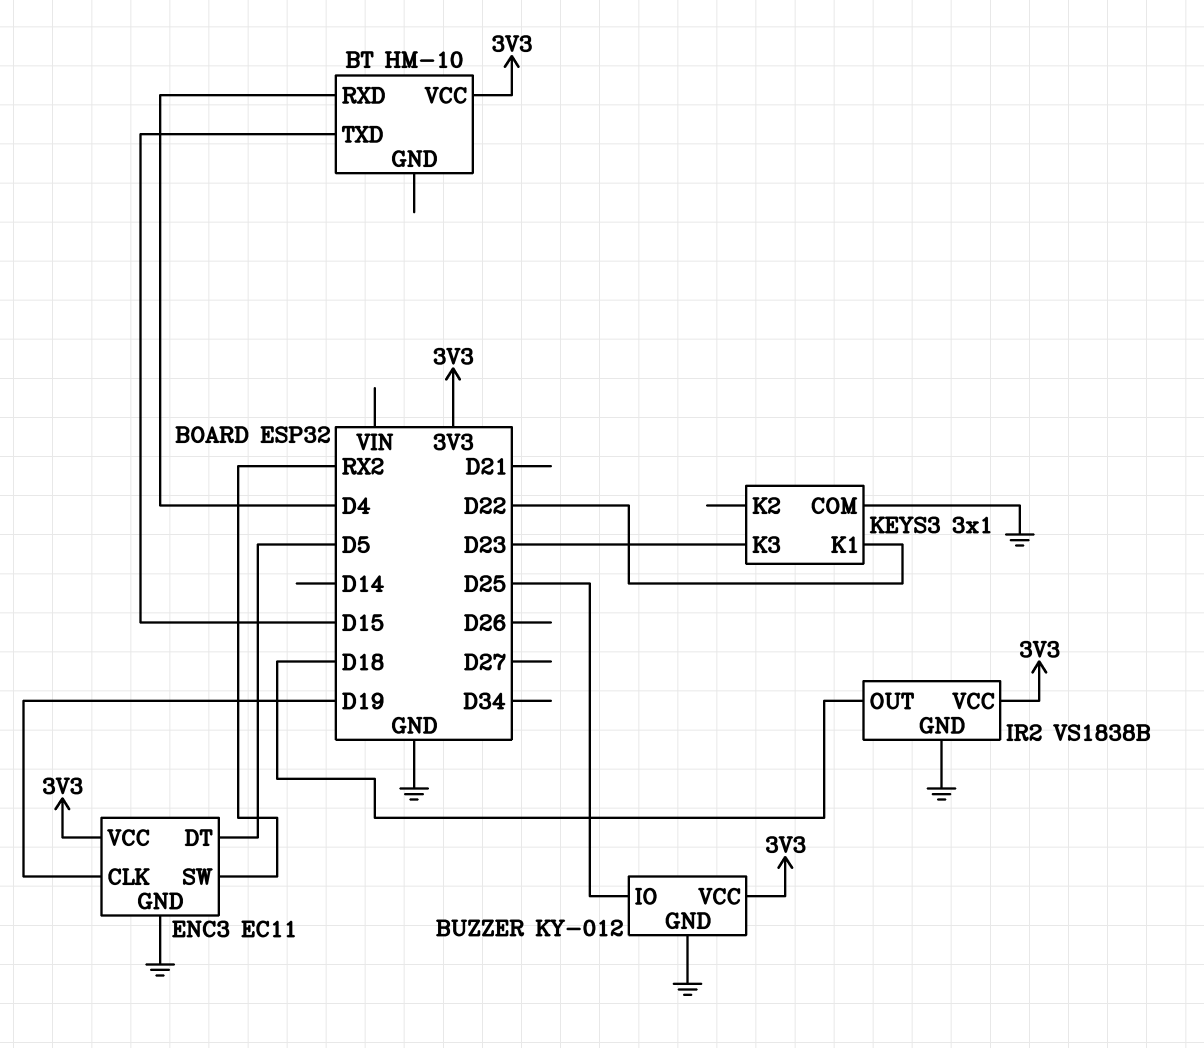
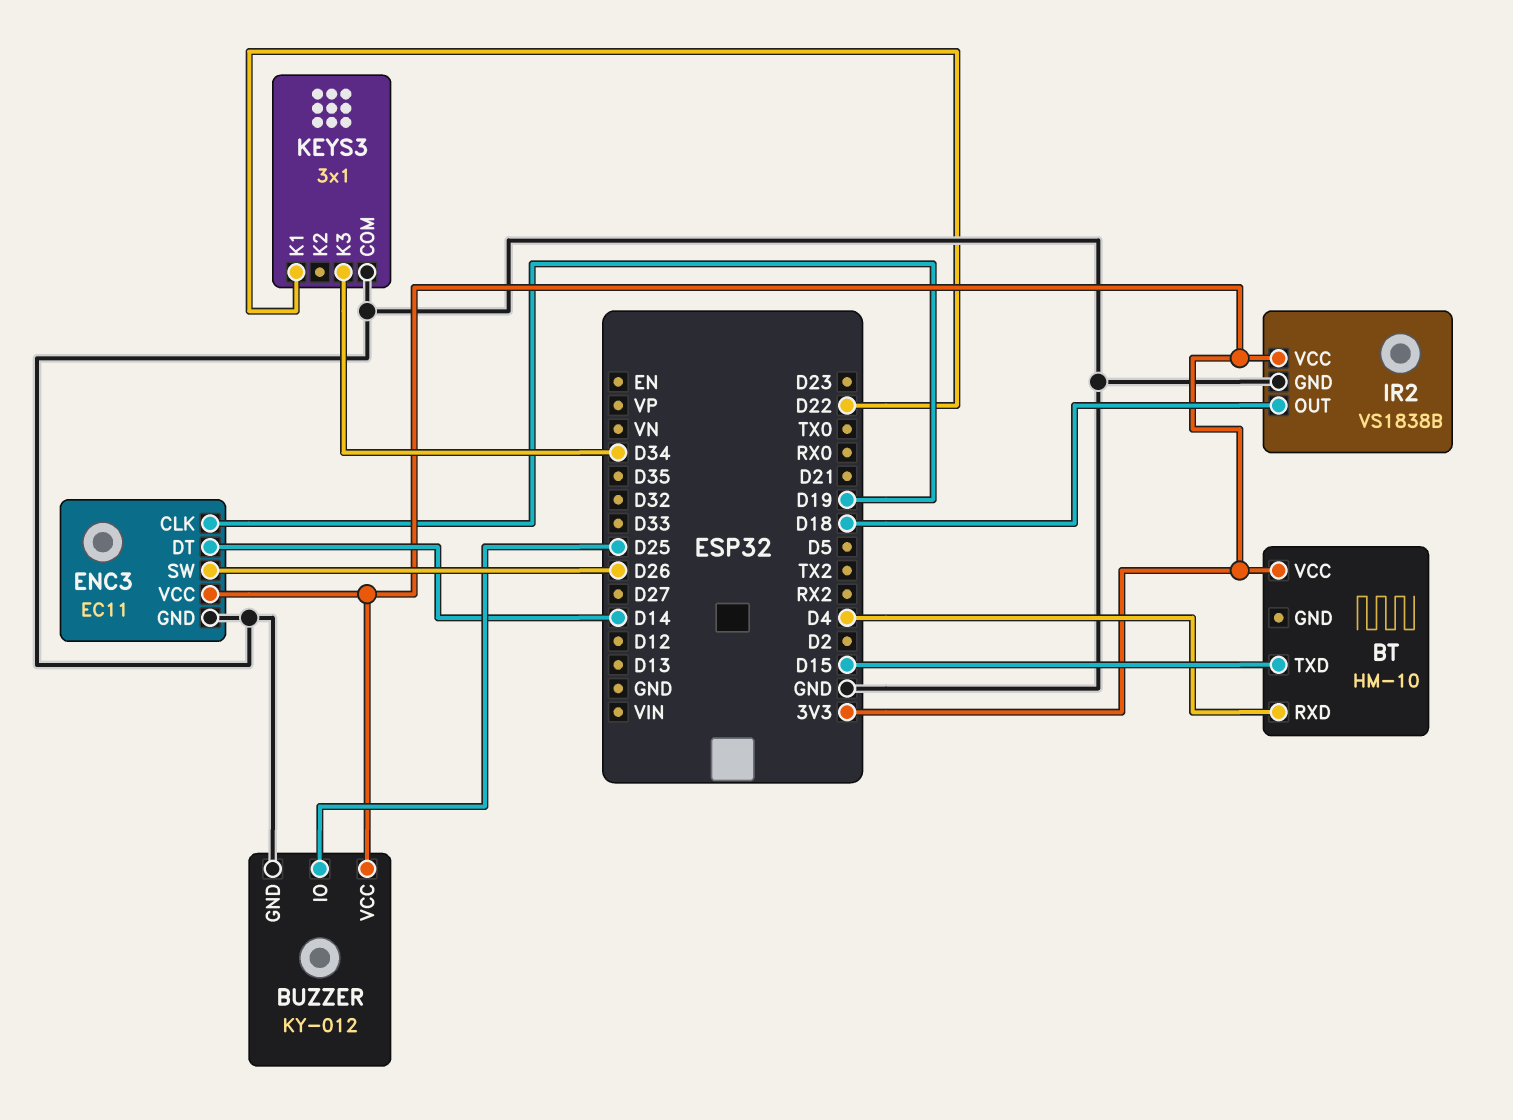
ENC3 pin DT: D5 -> D14
ENC3 pin SW: RX2 -> D26
KEYS3 pin K3: D23 -> D34

